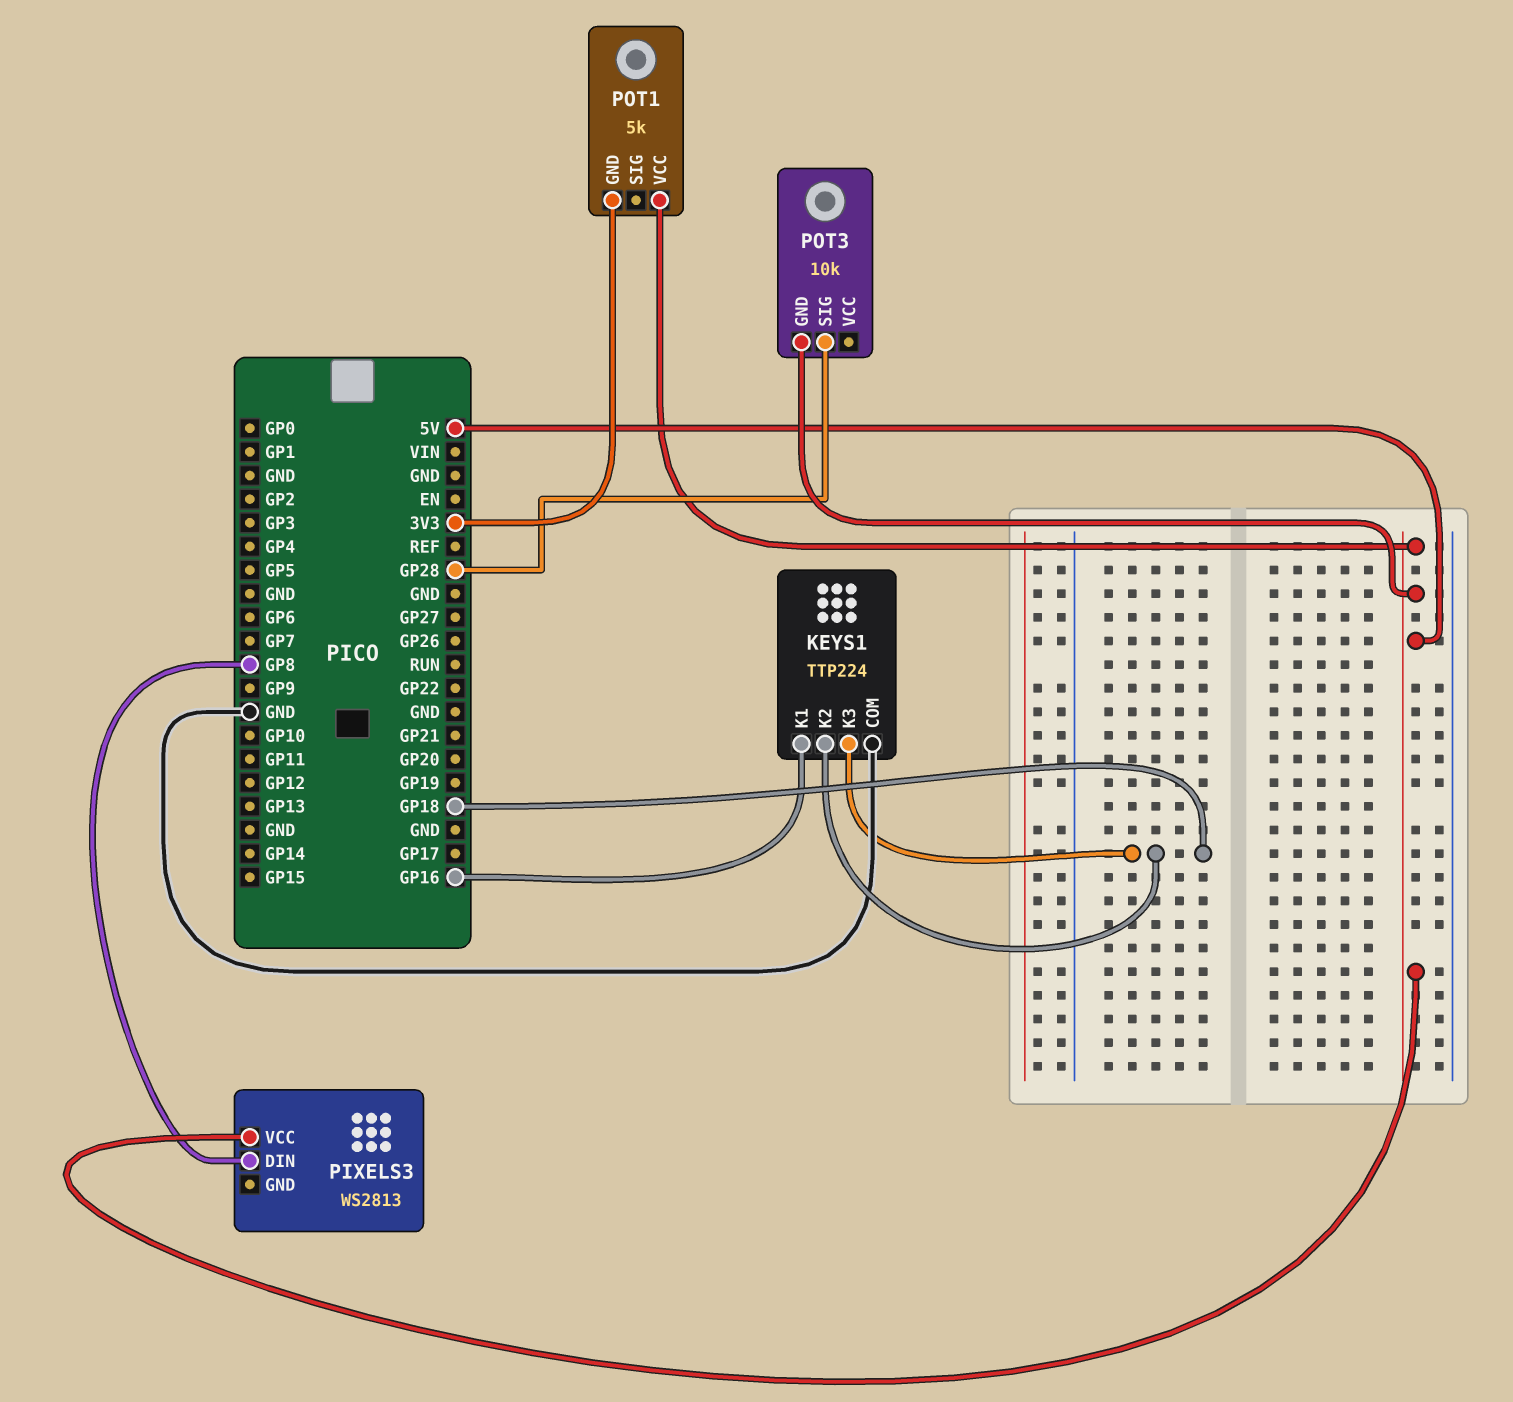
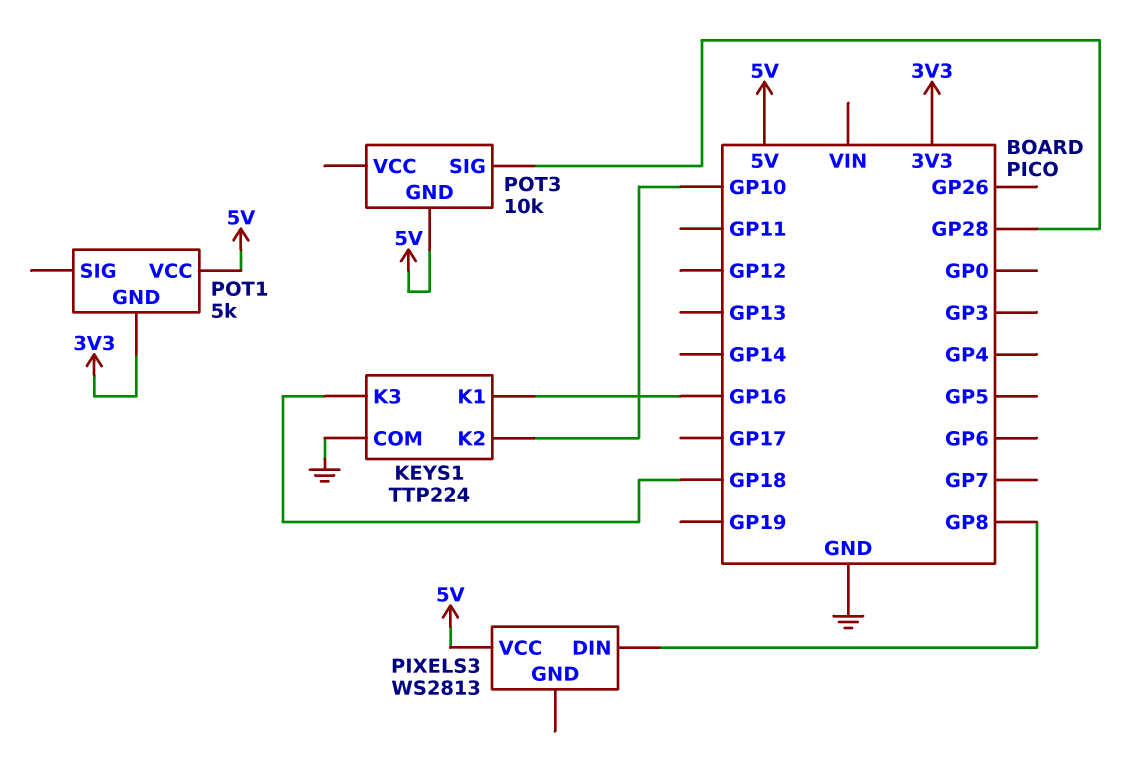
KEYS1 pin K2: GP18 -> GP10

